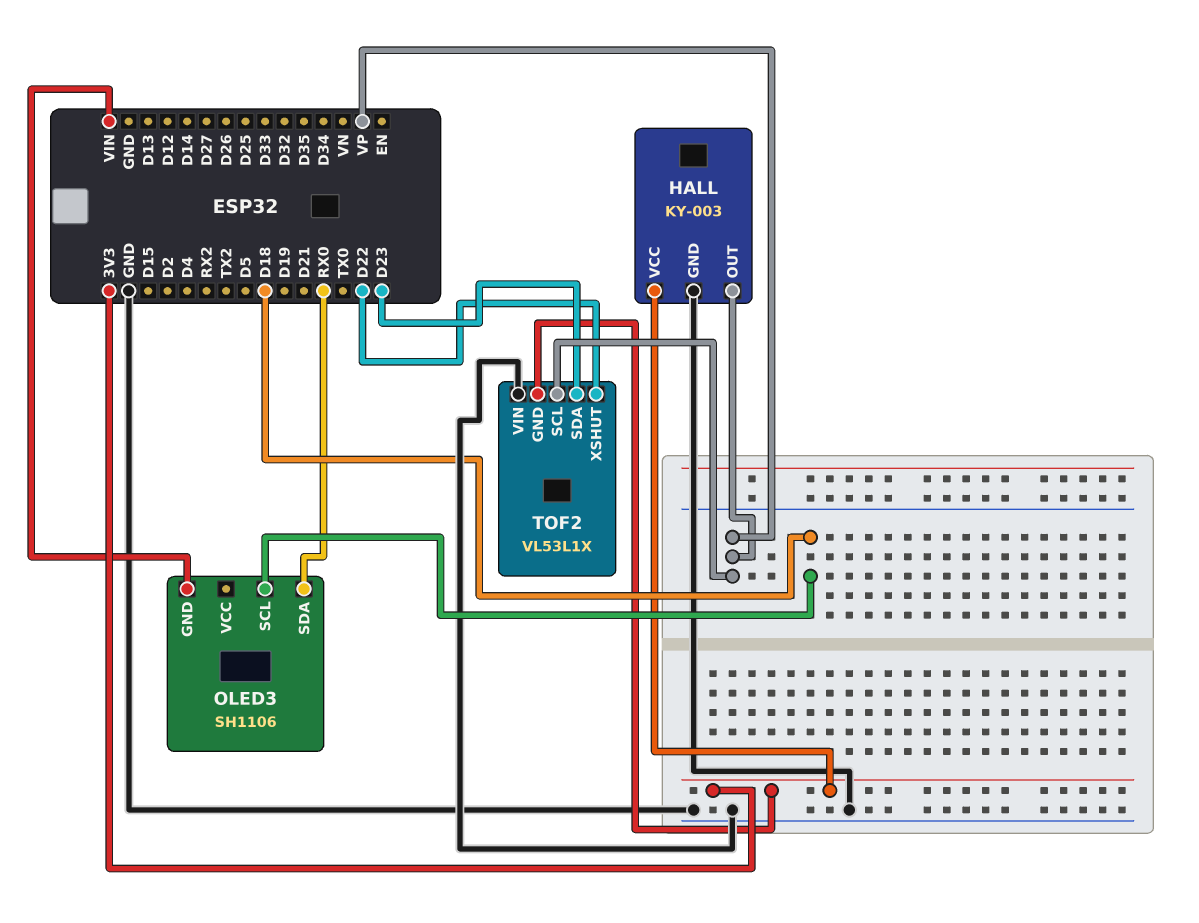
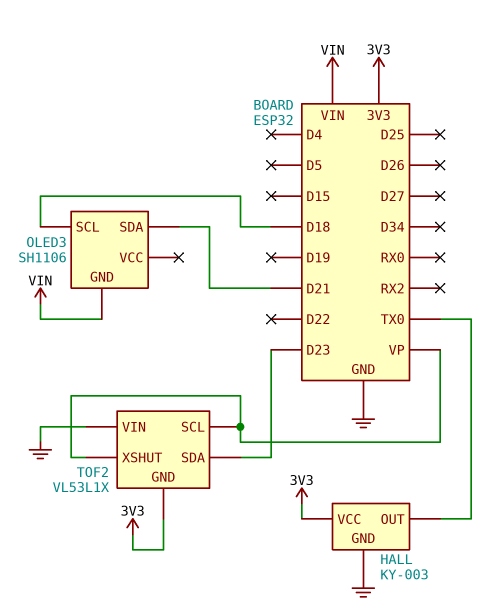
HALL pin OUT: VP -> TX0
OLED3 pin SDA: RX0 -> D21
TOF2 pin XSHUT: D22 -> VP

